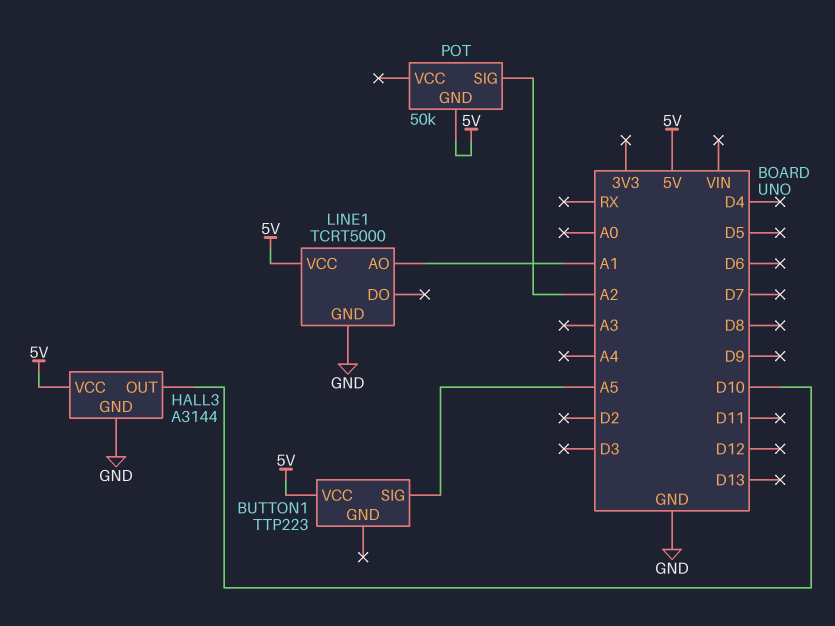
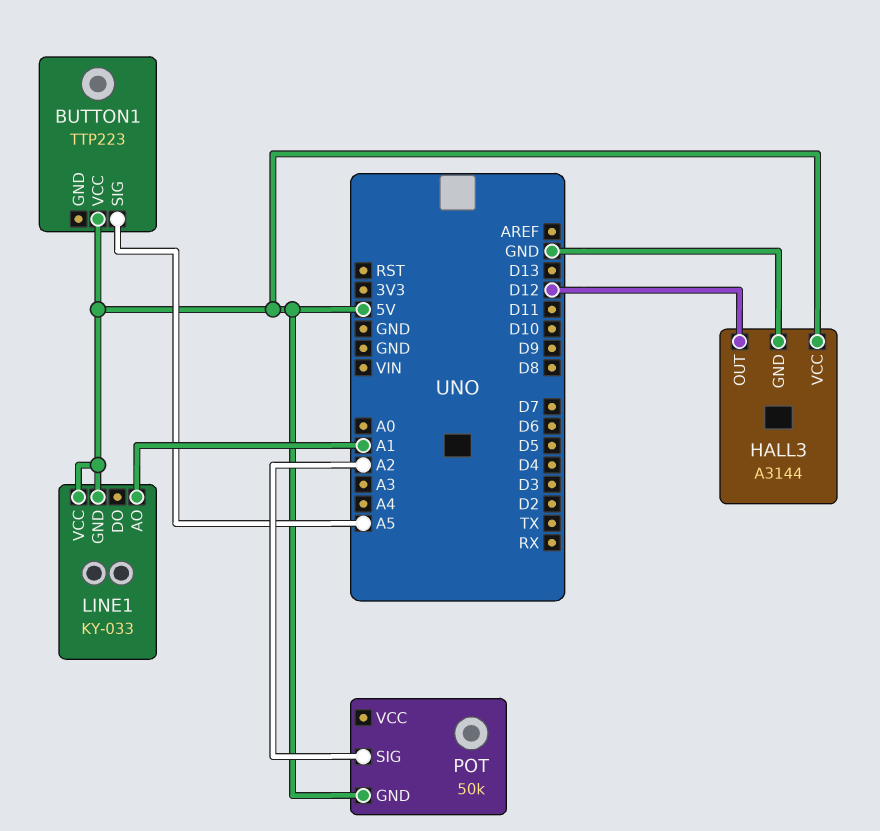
HALL3 pin OUT: D10 -> D12
LINE1: TCRT5000 -> KY-033
LINE1 pin GND: GND -> 5V

